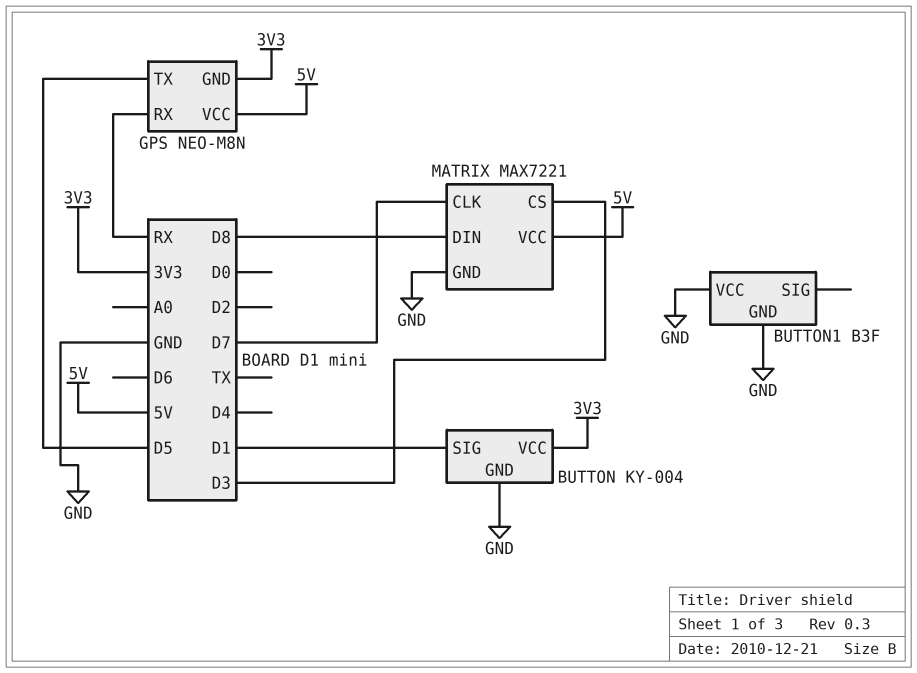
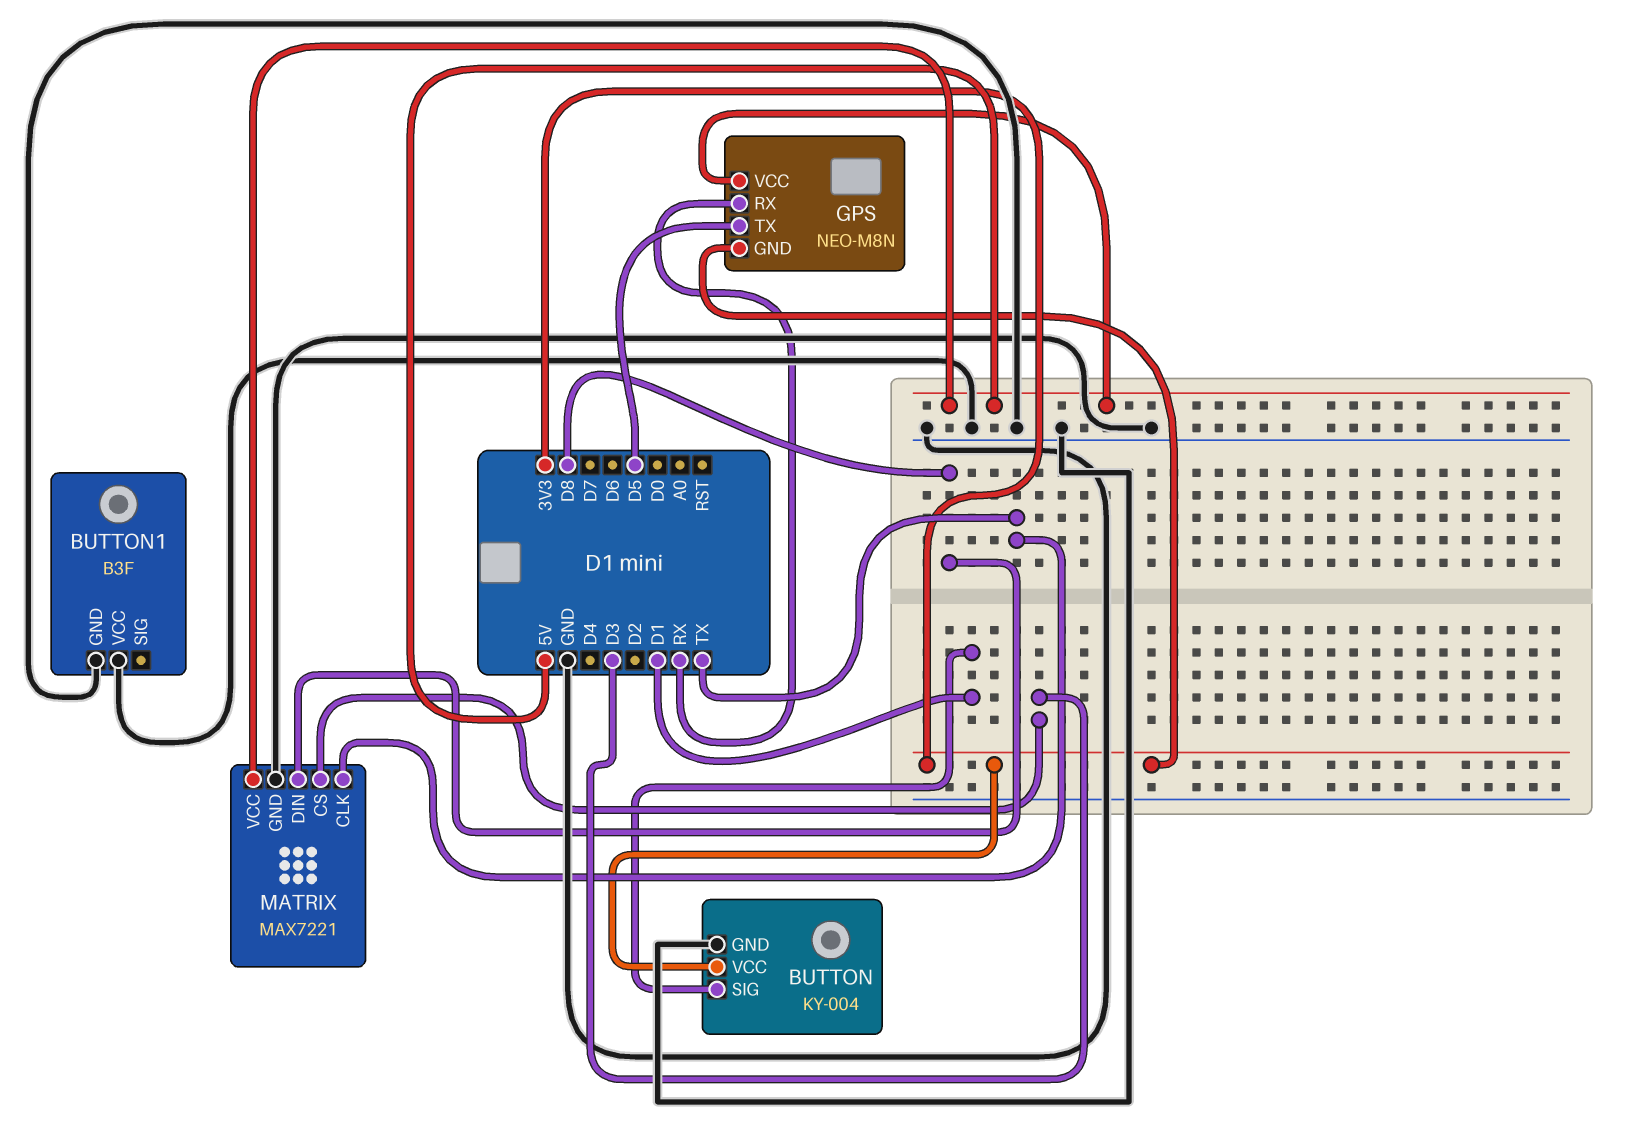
MATRIX pin CLK: D7 -> TX

